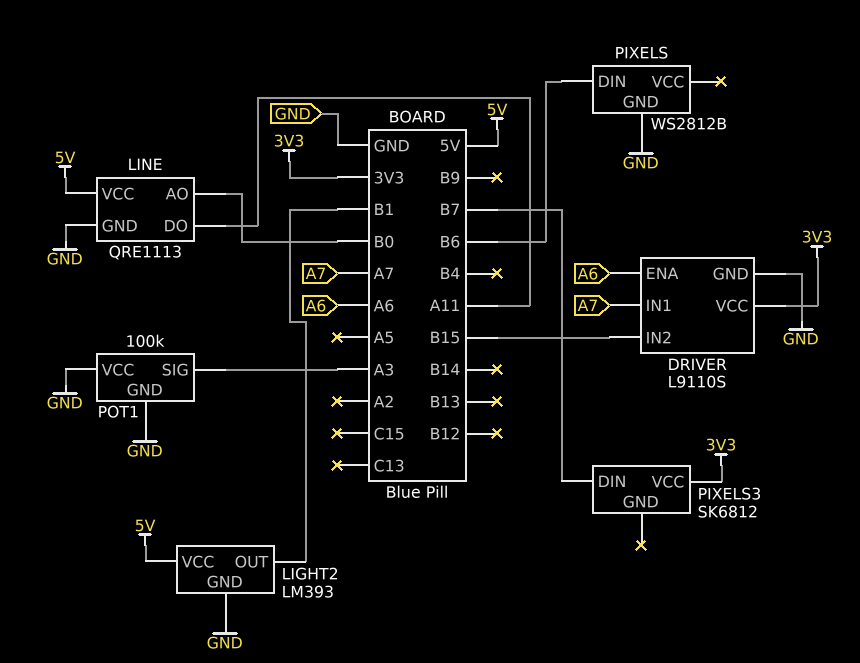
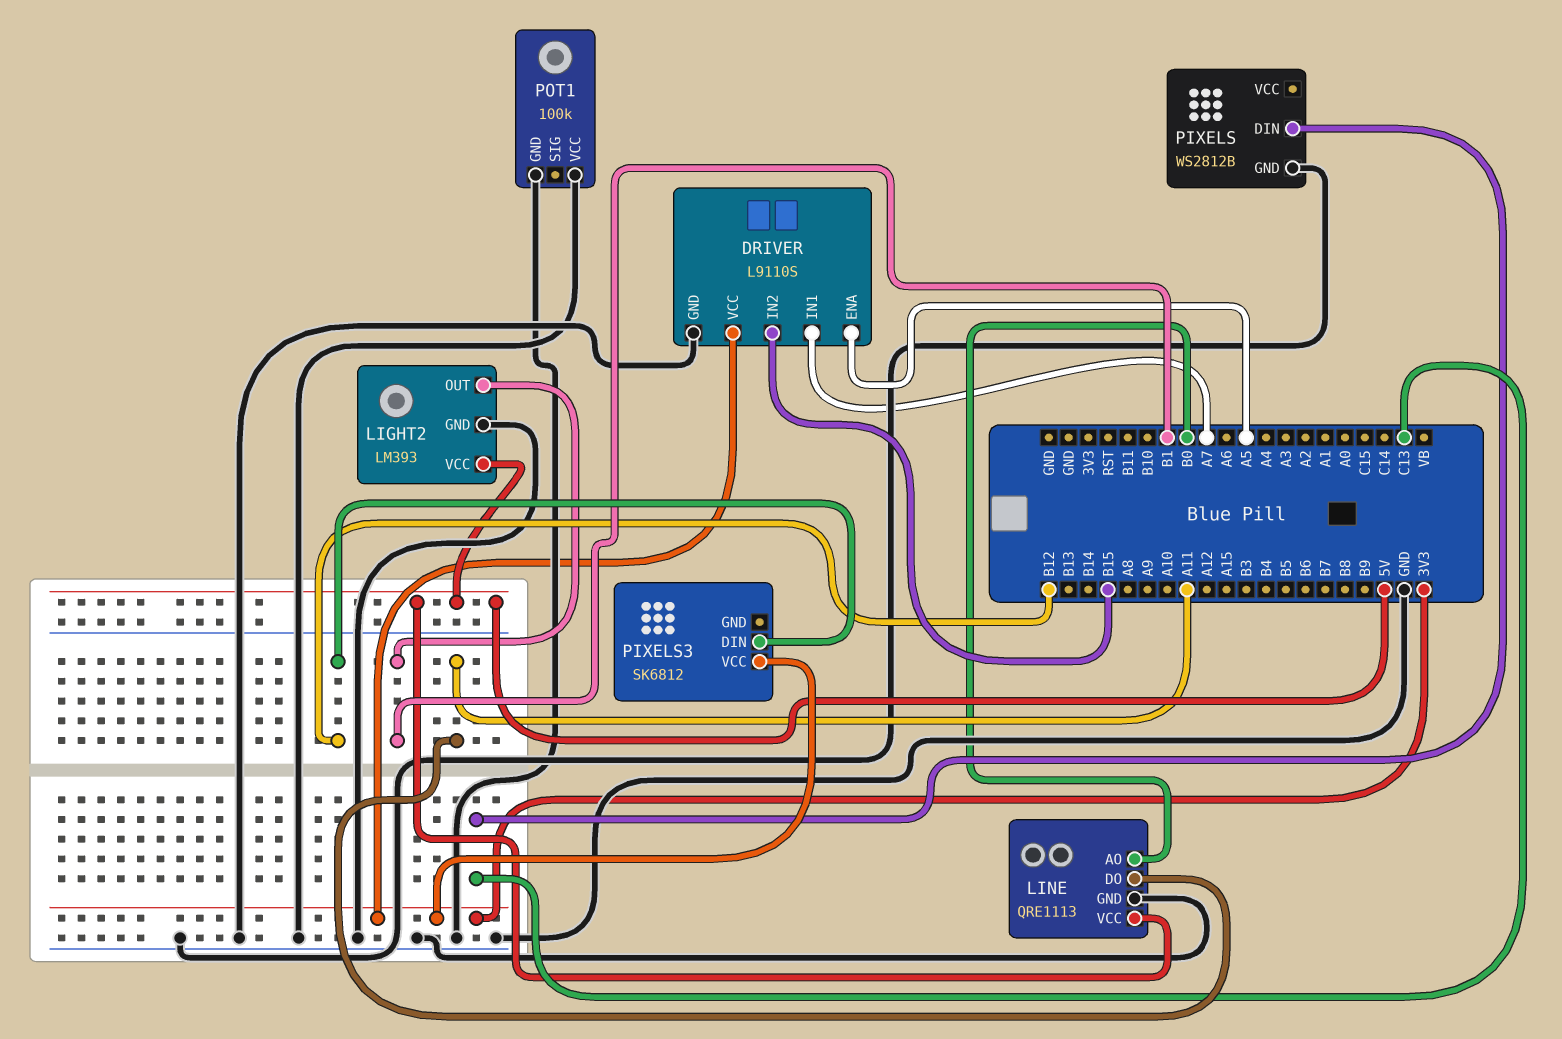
DRIVER pin ENA: A6 -> A5
PIXELS pin DIN: B6 -> C13
PIXELS3 pin DIN: B7 -> B12
POT1 pin SIG: A3 -> none

